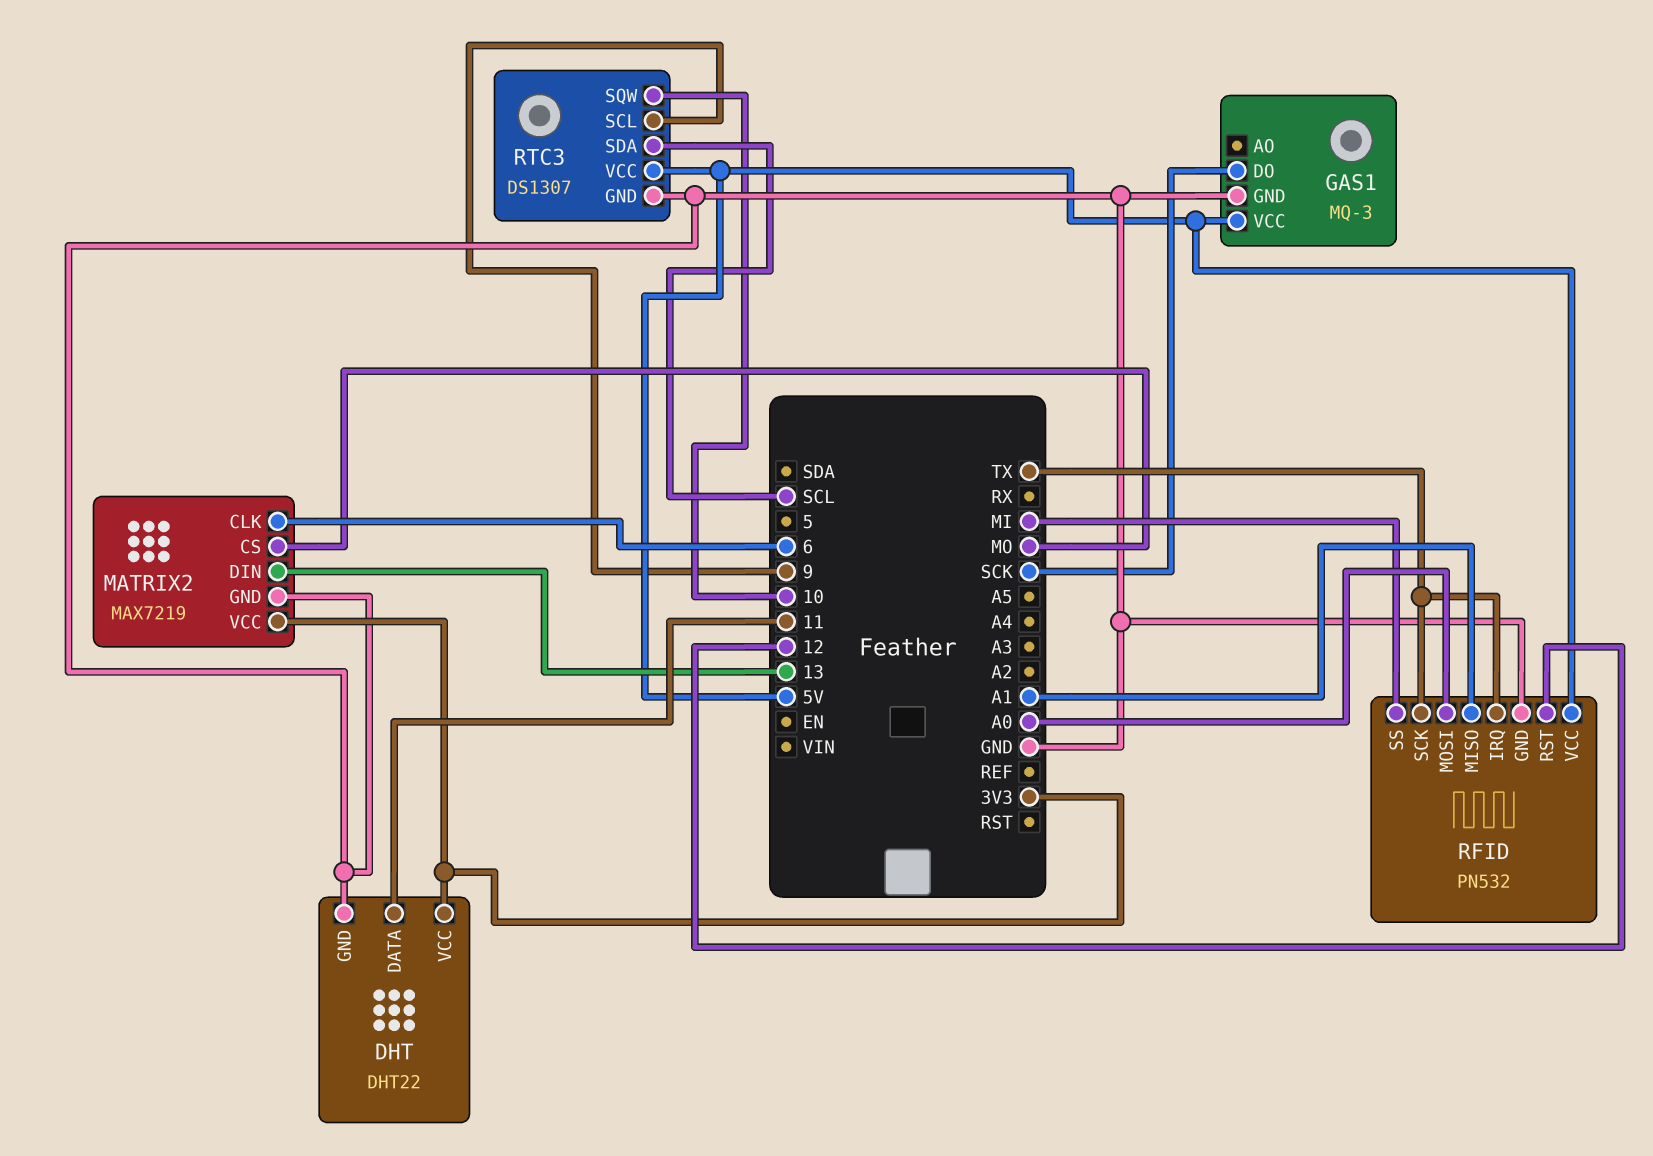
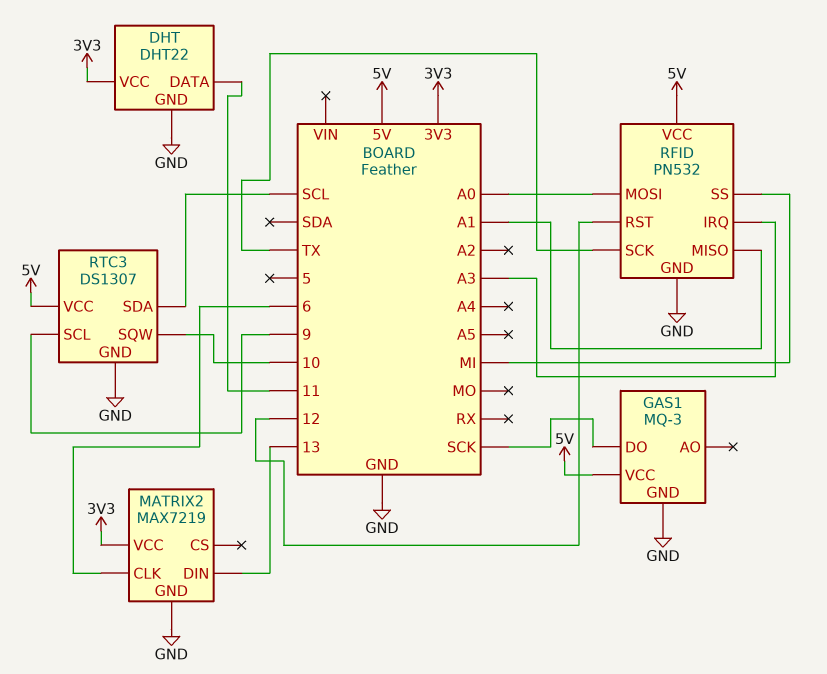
MATRIX2 pin CS: MO -> none
RFID pin IRQ: TX -> A3

